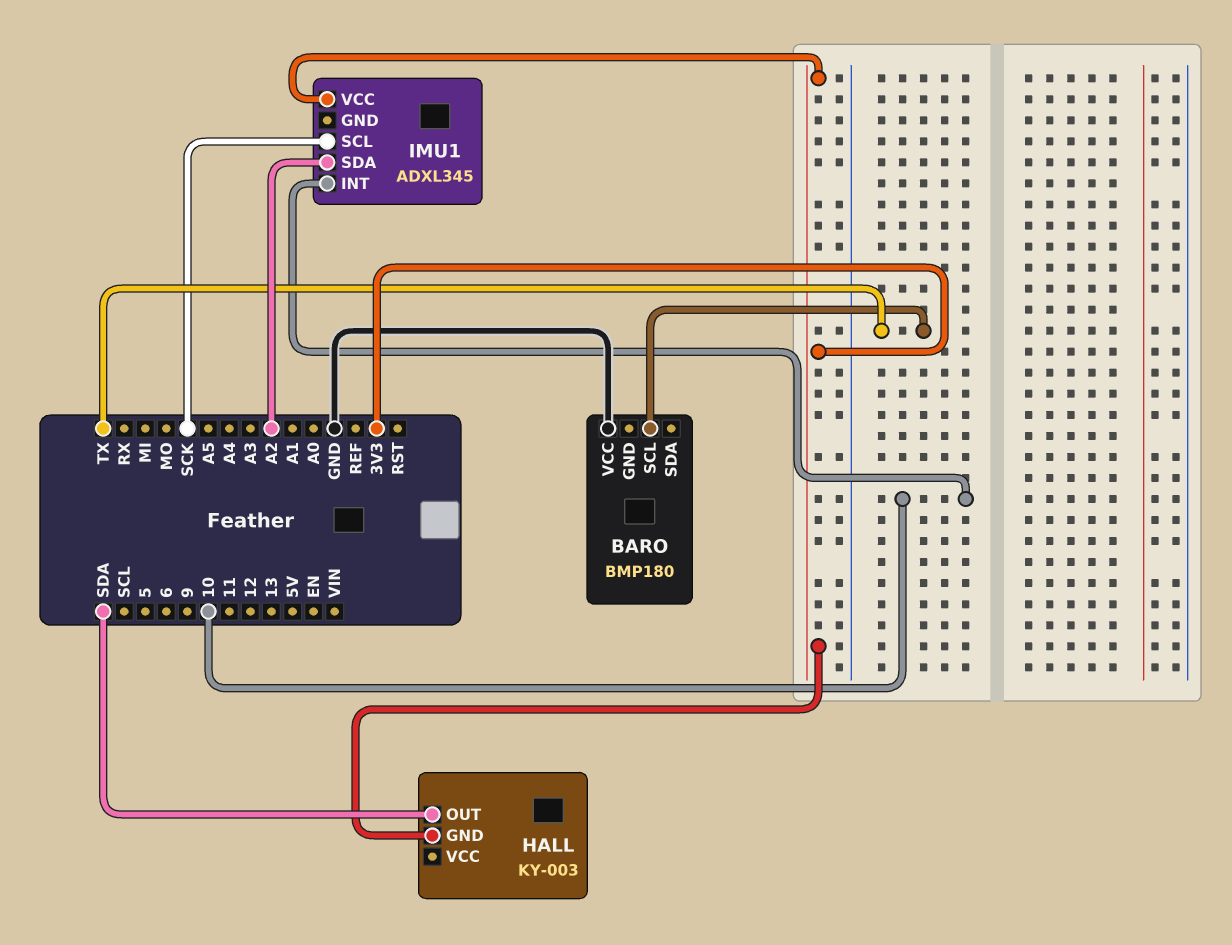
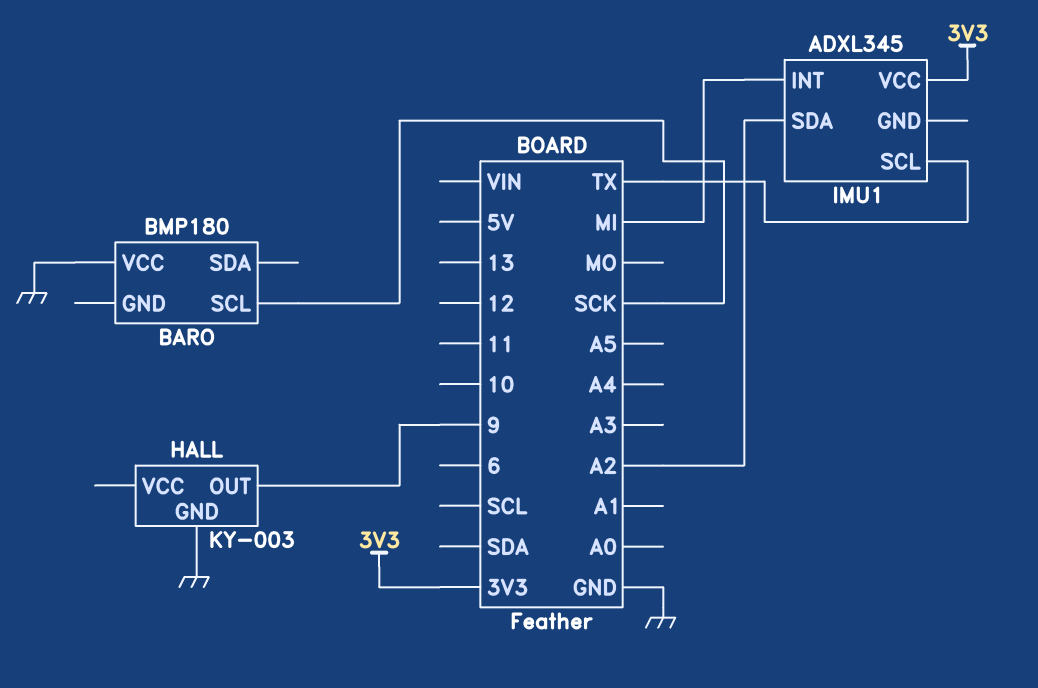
BARO pin SCL: TX -> SCK
HALL pin GND: 3V3 -> GND
HALL pin OUT: SDA -> 9
IMU1 pin INT: 10 -> MI
IMU1 pin SCL: SCK -> TX

